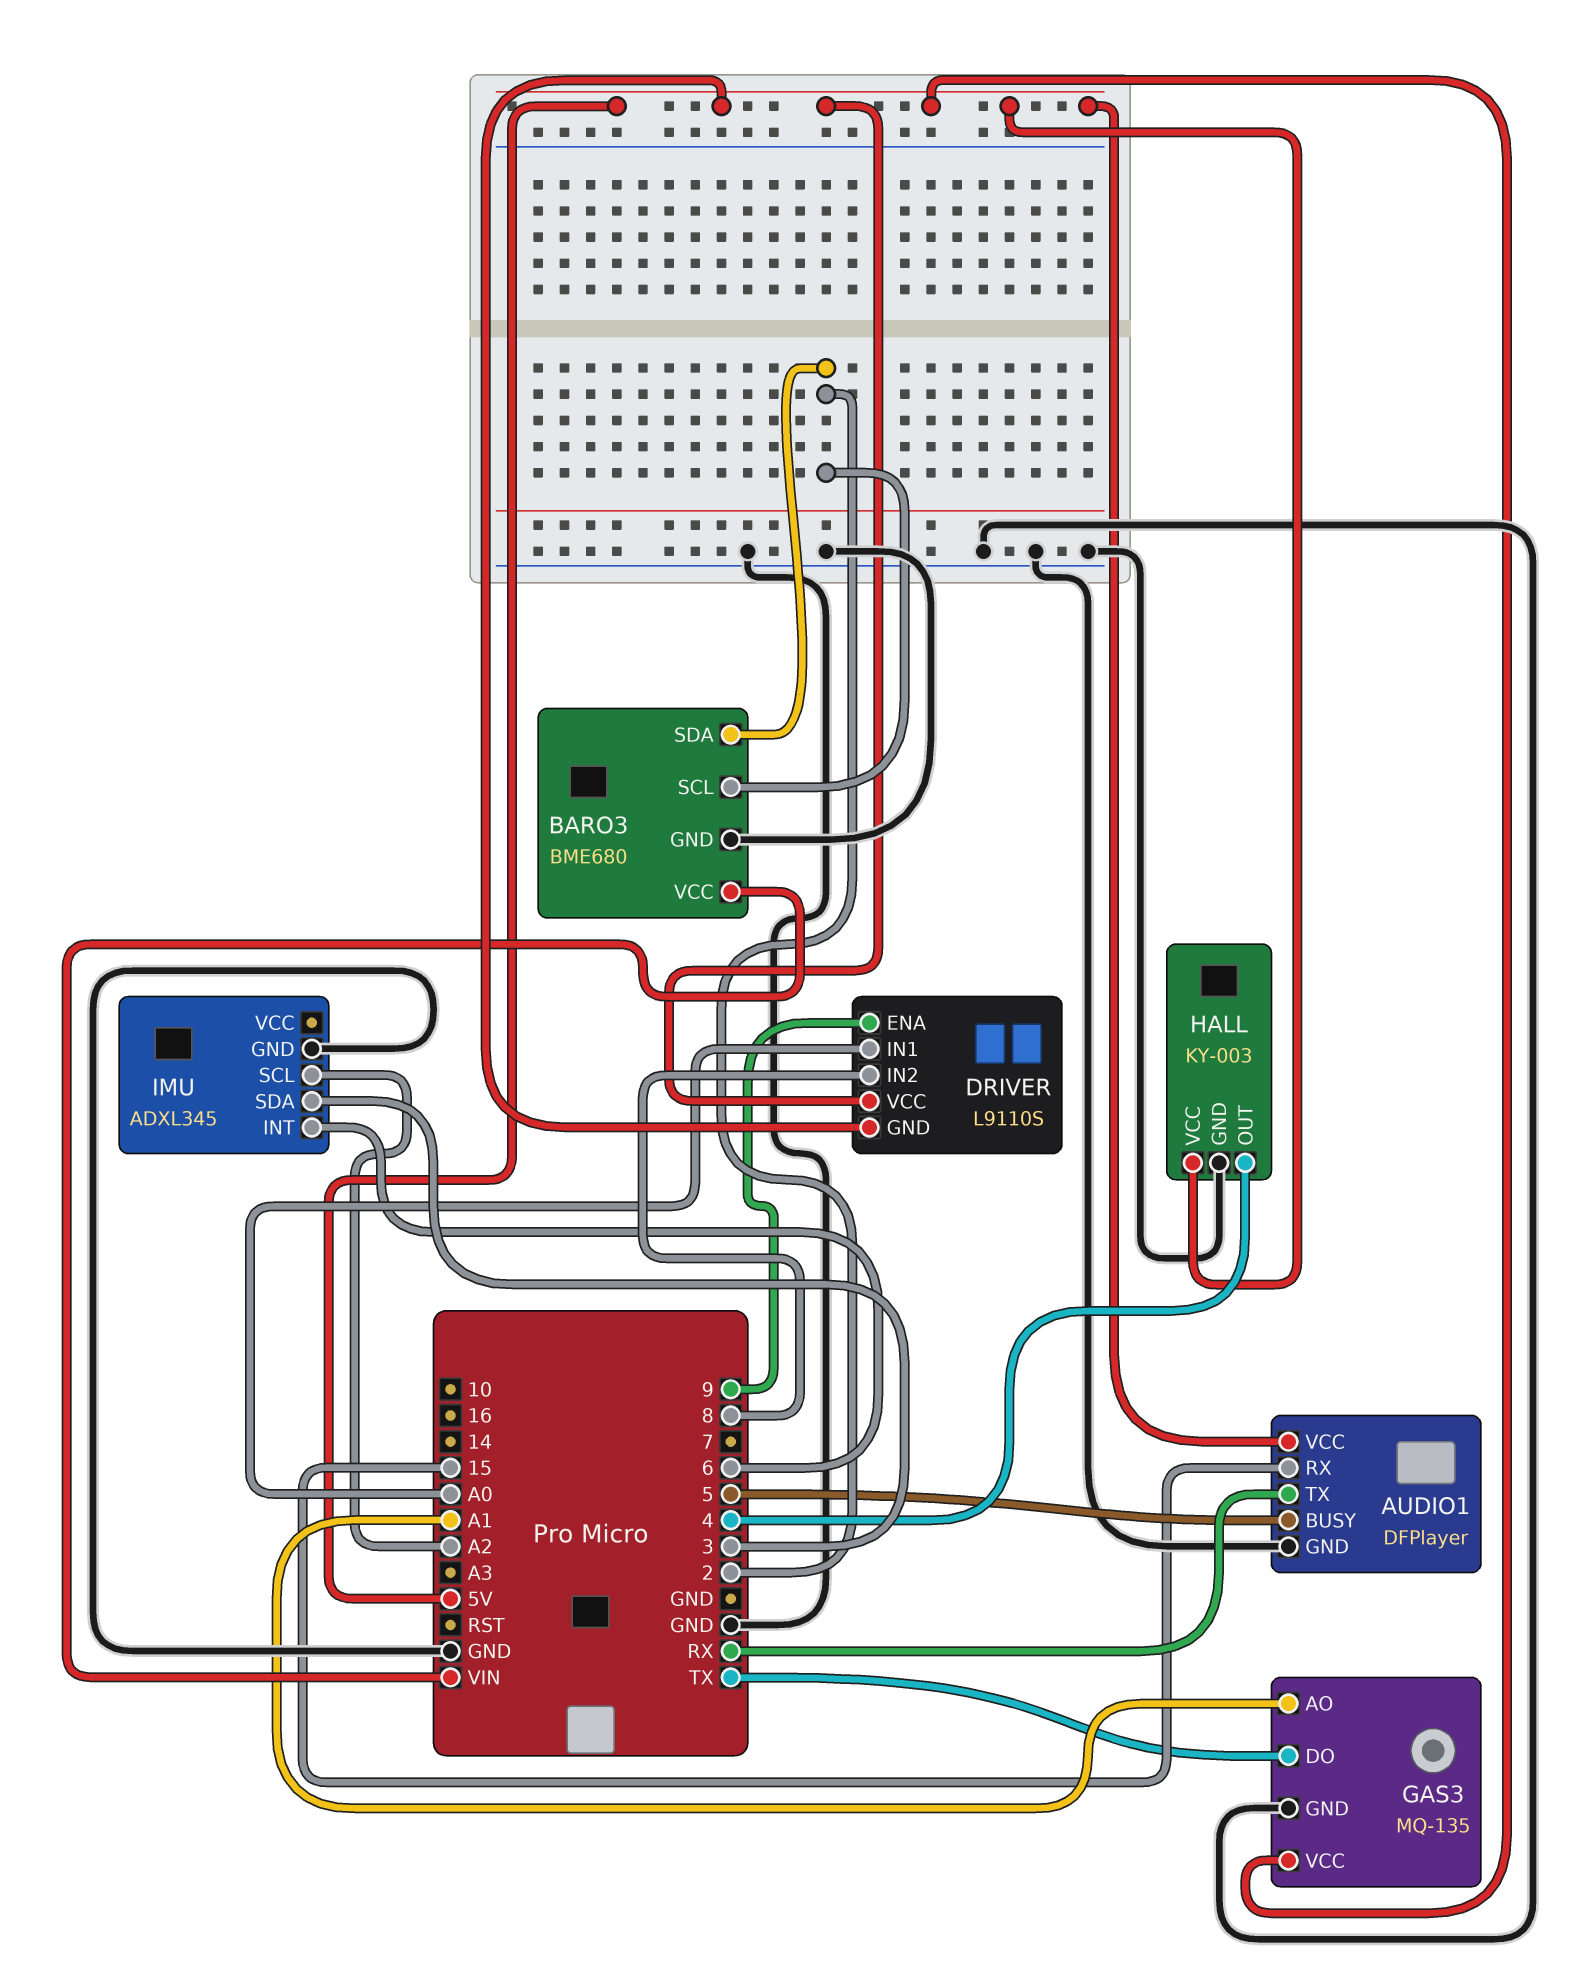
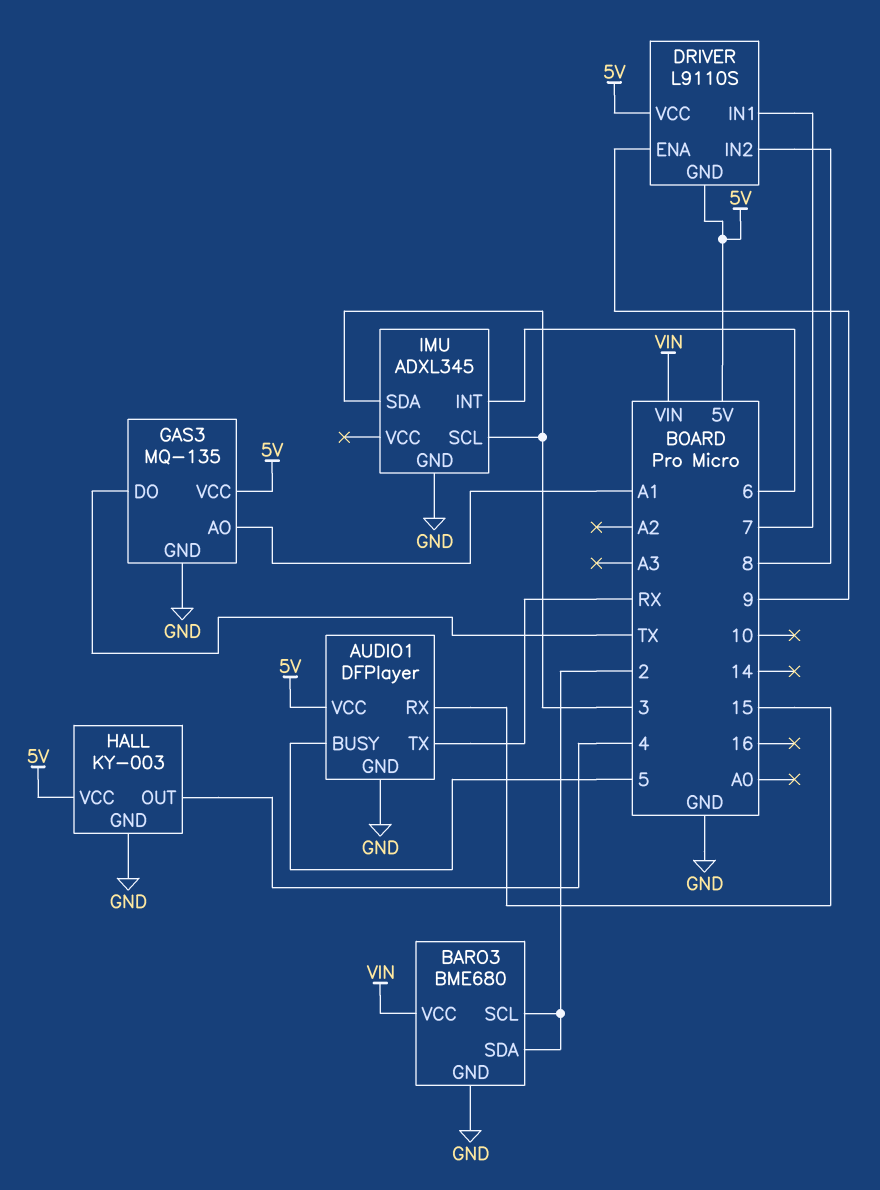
DRIVER pin IN1: A0 -> 7
IMU pin SCL: A2 -> 3

